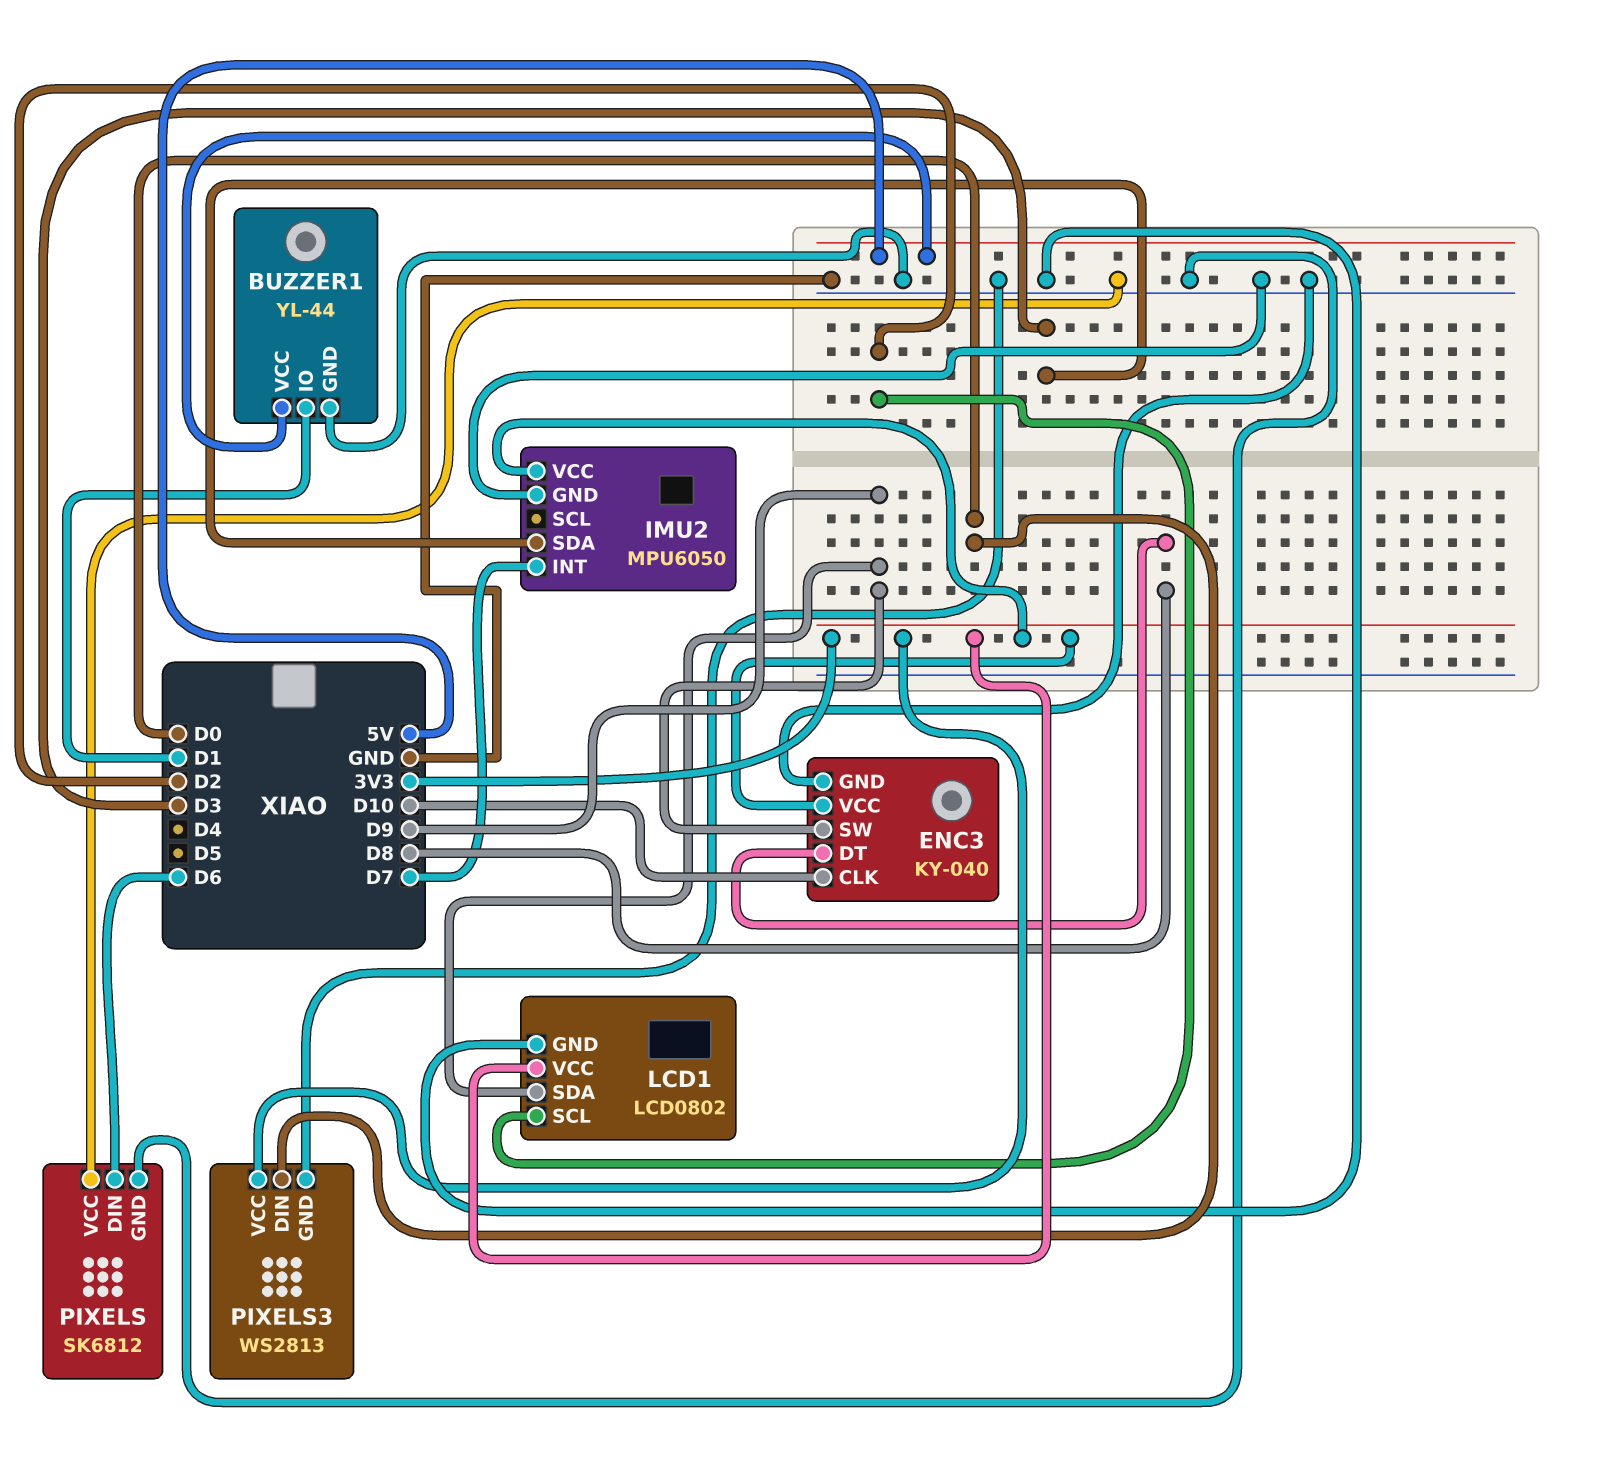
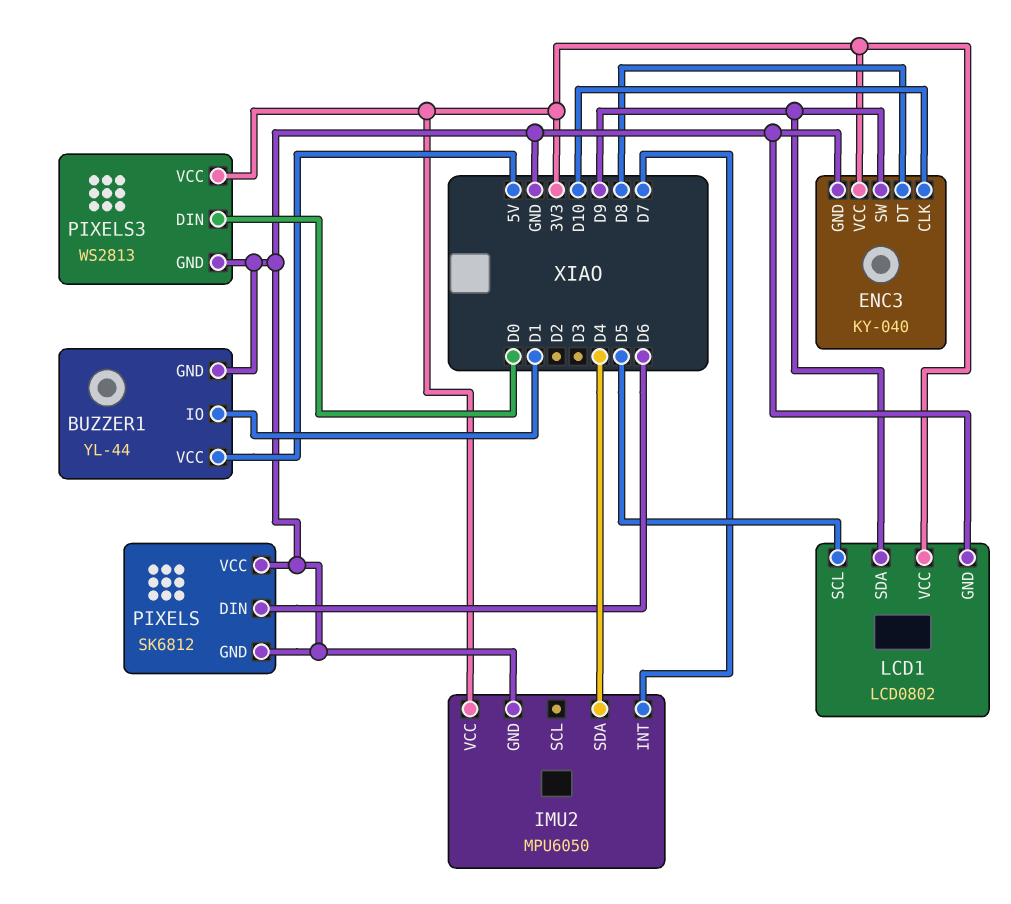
IMU2 pin SDA: D3 -> D4
LCD1 pin SCL: D2 -> D5

